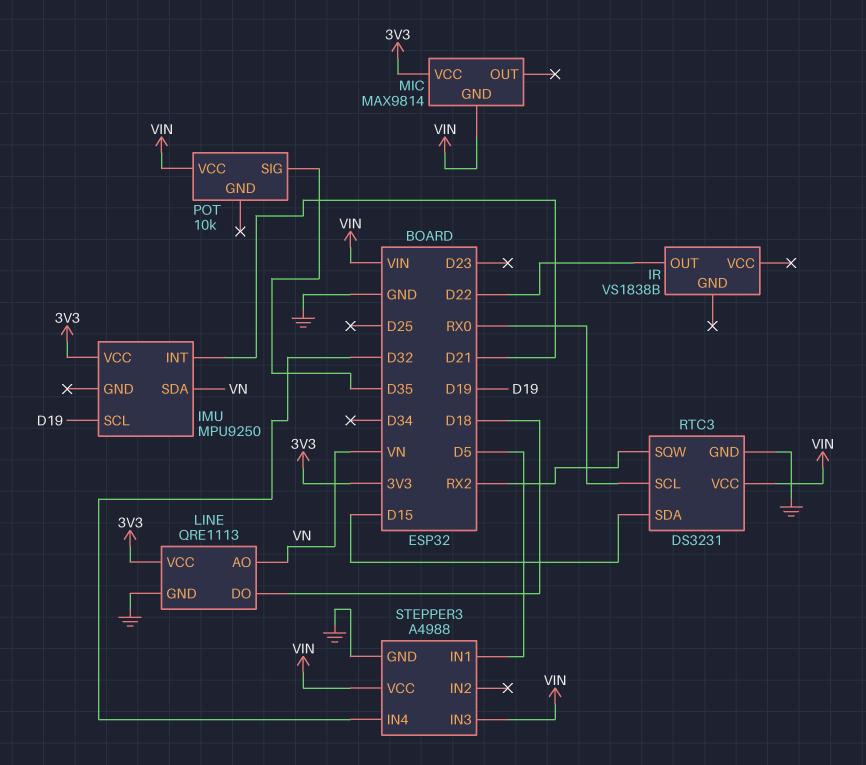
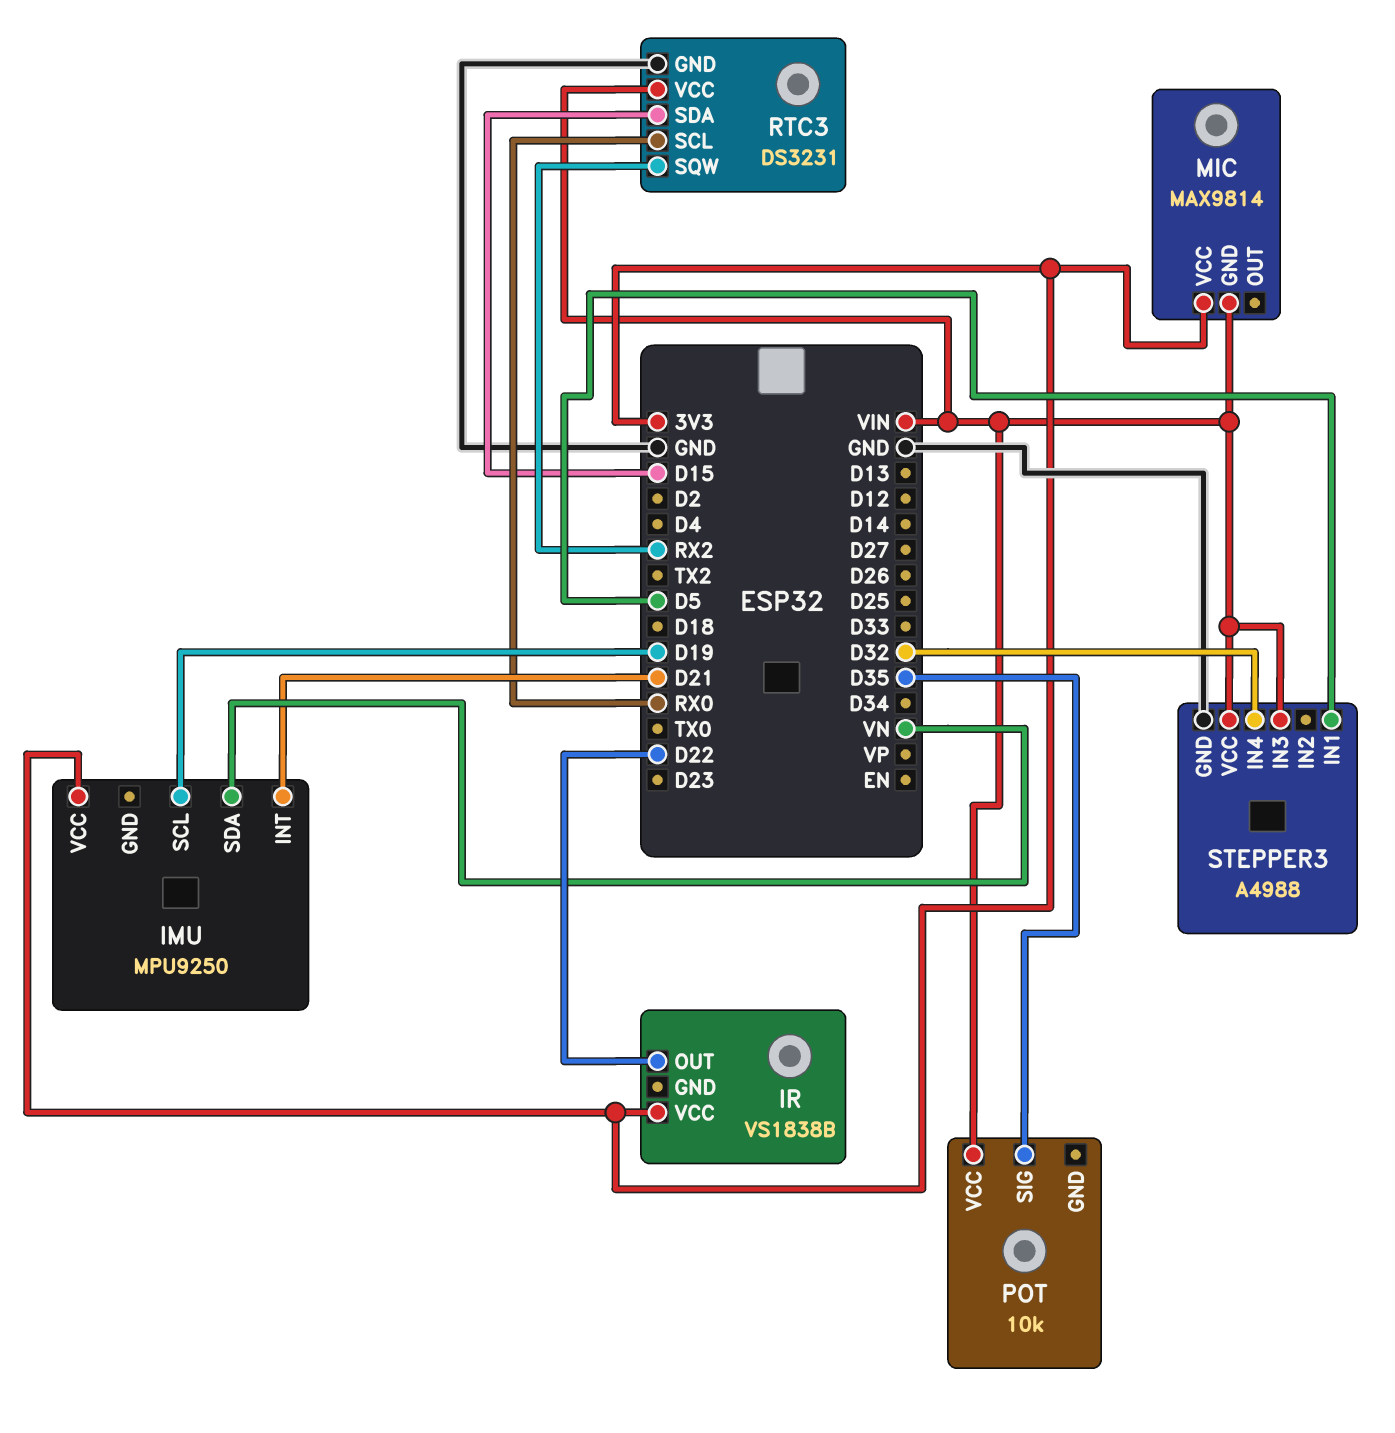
IR pin VCC: none -> 3V3
LINE: QRE1113 -> none
LINE pin AO: VN -> none
LINE pin DO: D18 -> none
LINE pin GND: GND -> none
LINE pin VCC: 3V3 -> none

